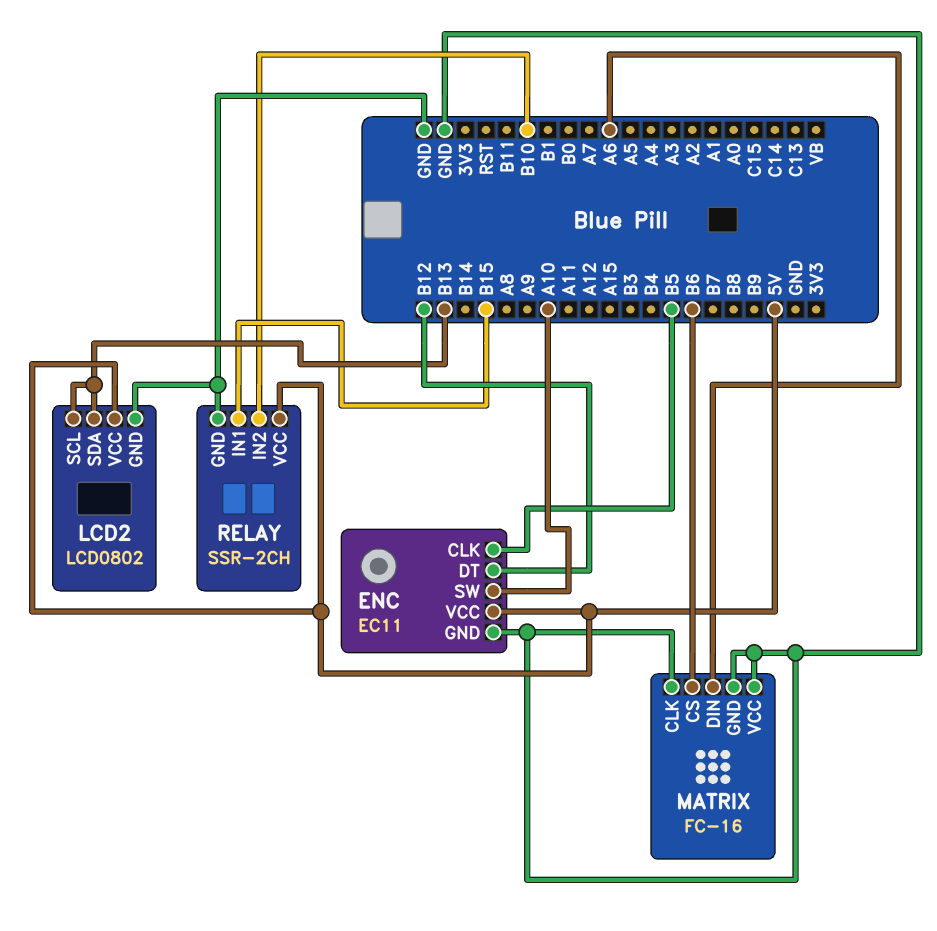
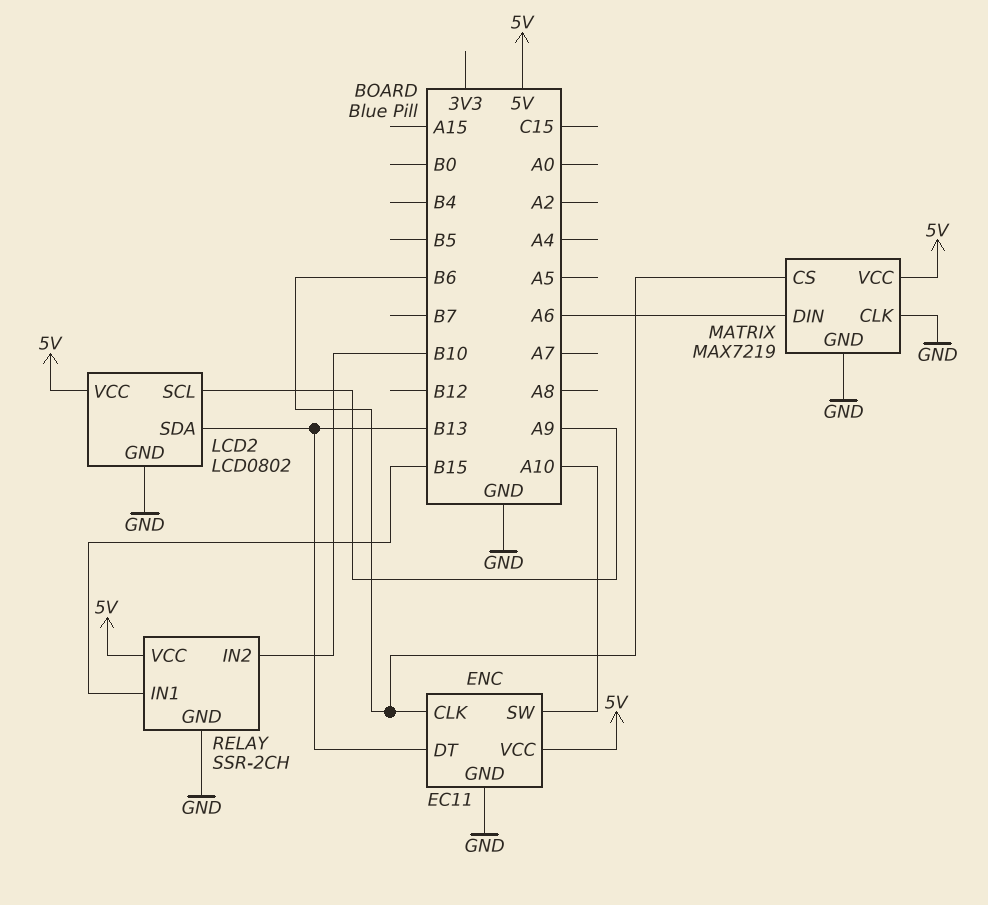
ENC pin CLK: B5 -> B6
ENC pin DT: B12 -> B13
LCD2 pin SCL: B13 -> A9
MATRIX: FC-16 -> MAX7219
MATRIX pin VCC: GND -> 5V

